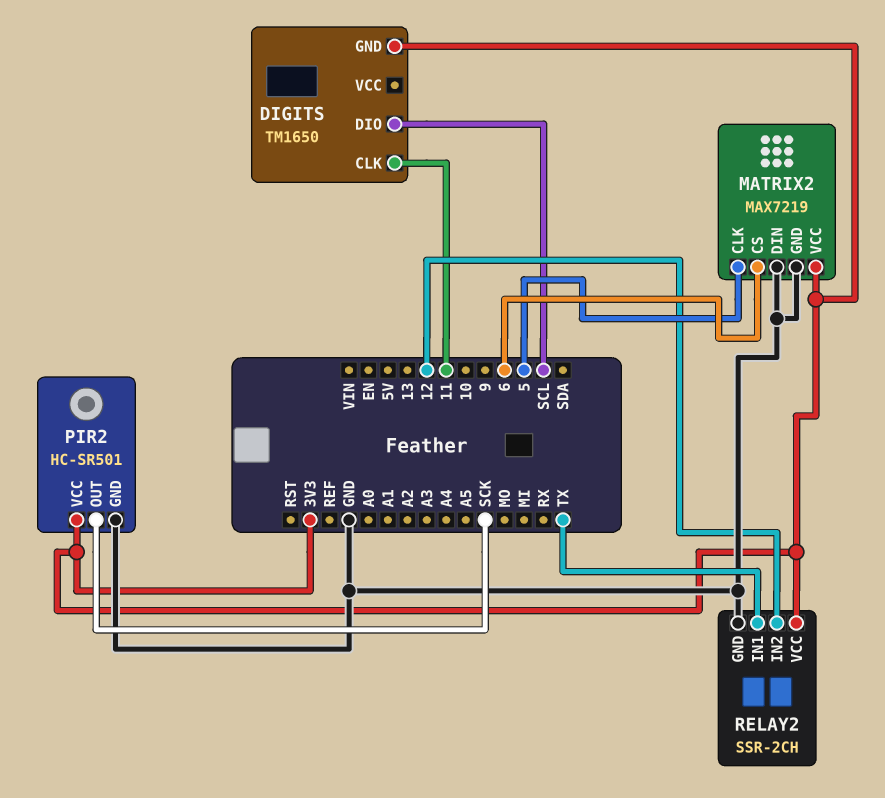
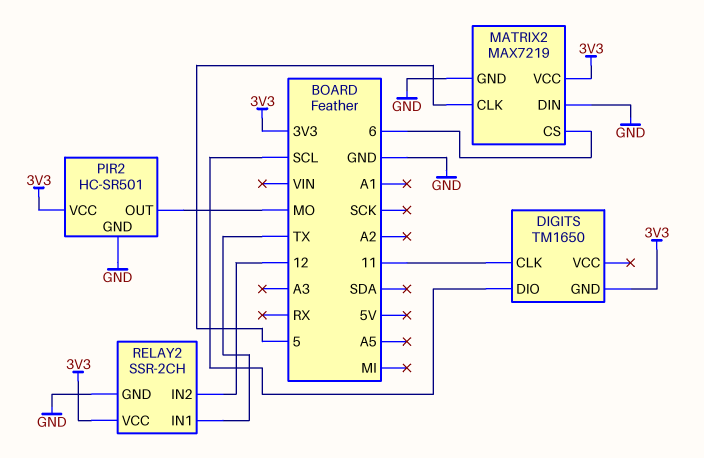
PIR2 pin OUT: SCK -> MO

